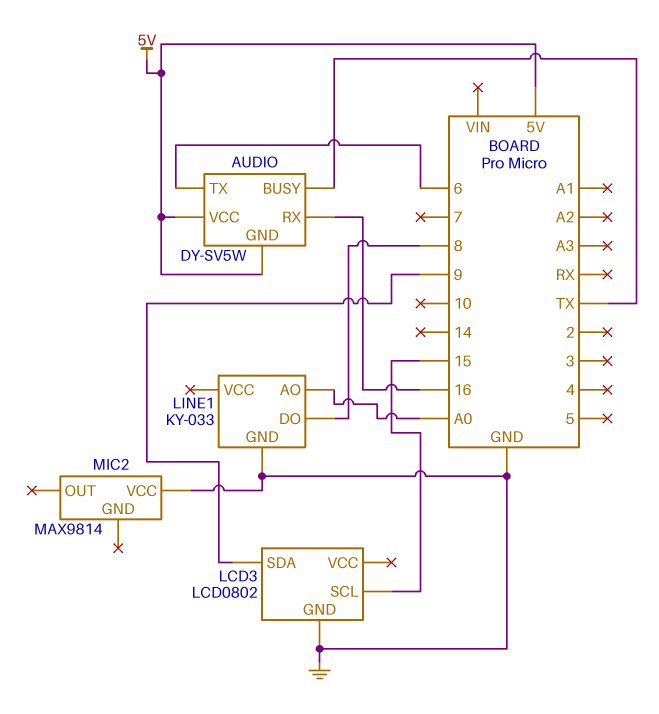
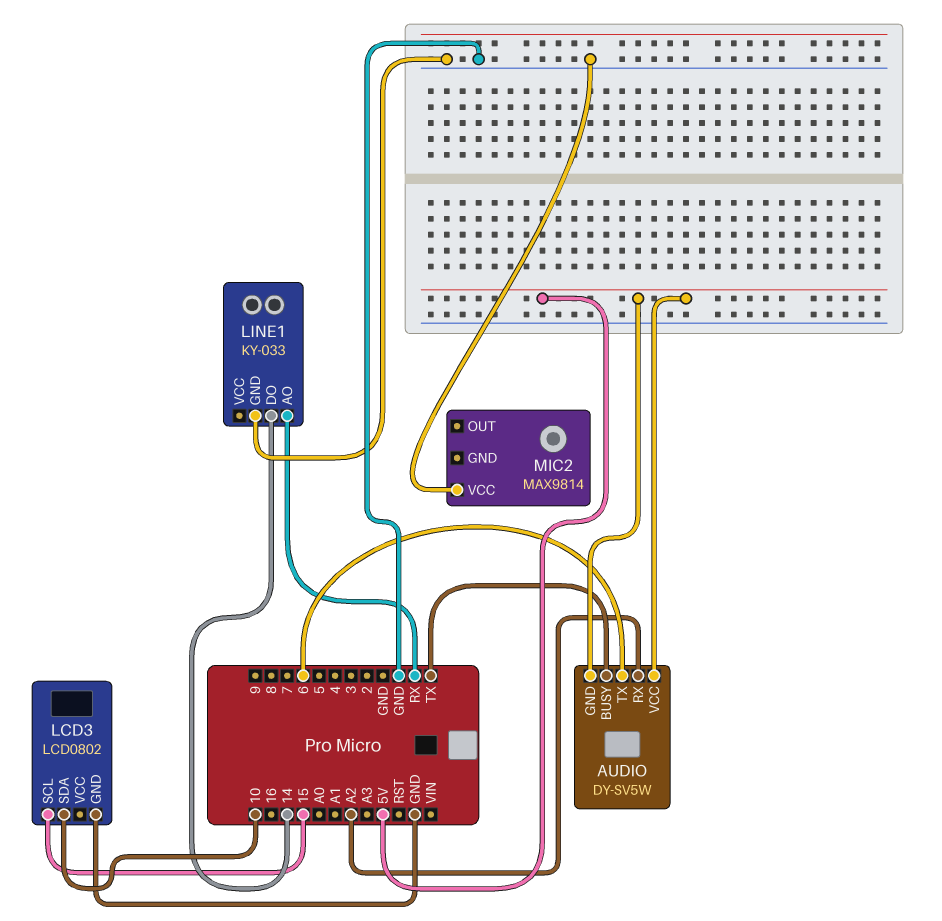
AUDIO pin RX: 16 -> A2
LCD3 pin SDA: 9 -> 10
LINE1 pin AO: A0 -> RX
LINE1 pin DO: 8 -> 14

